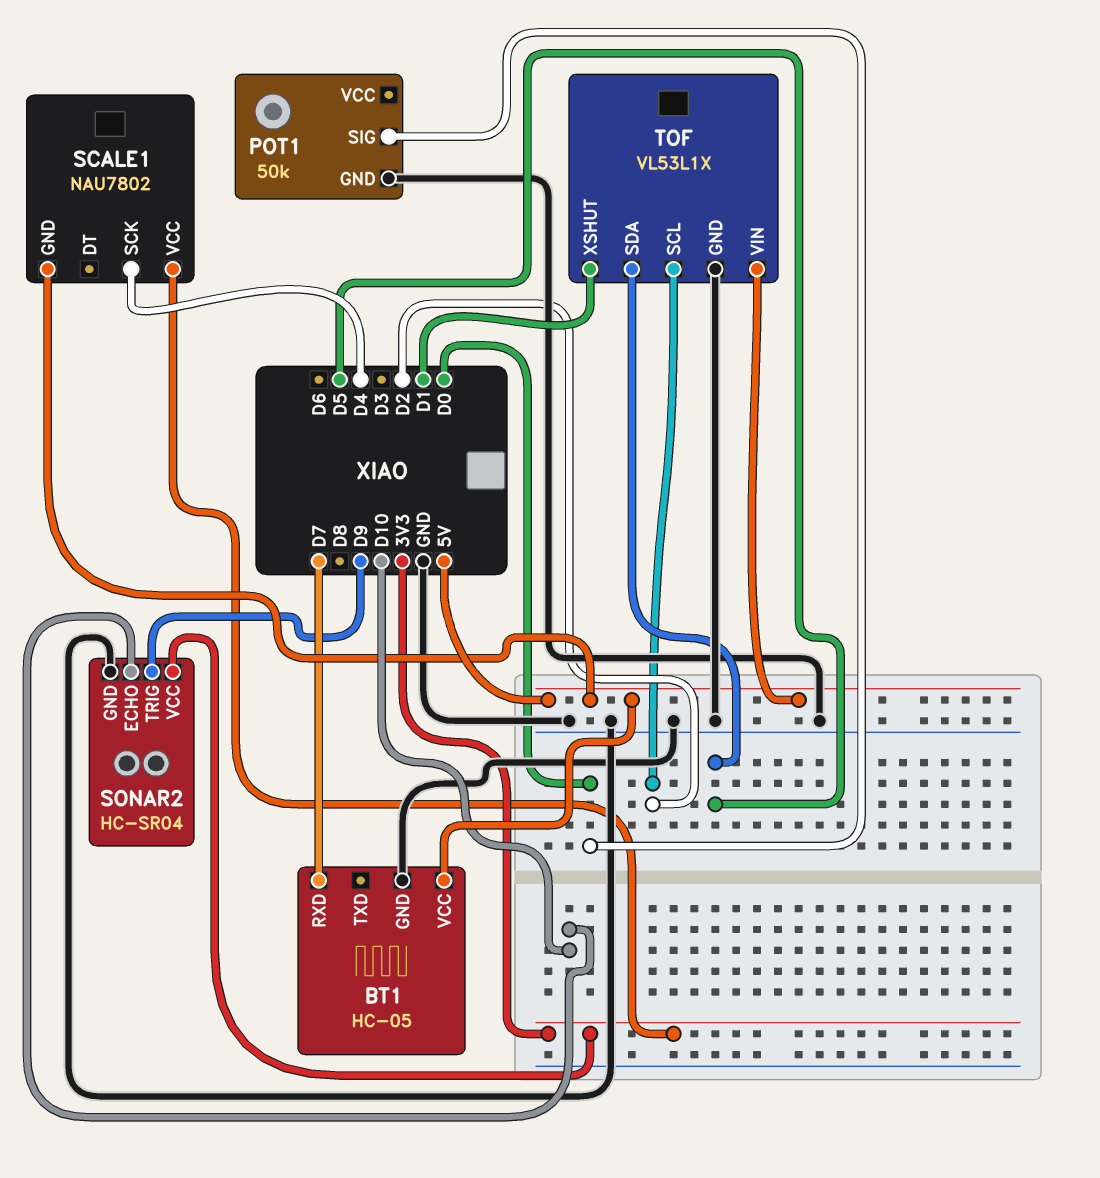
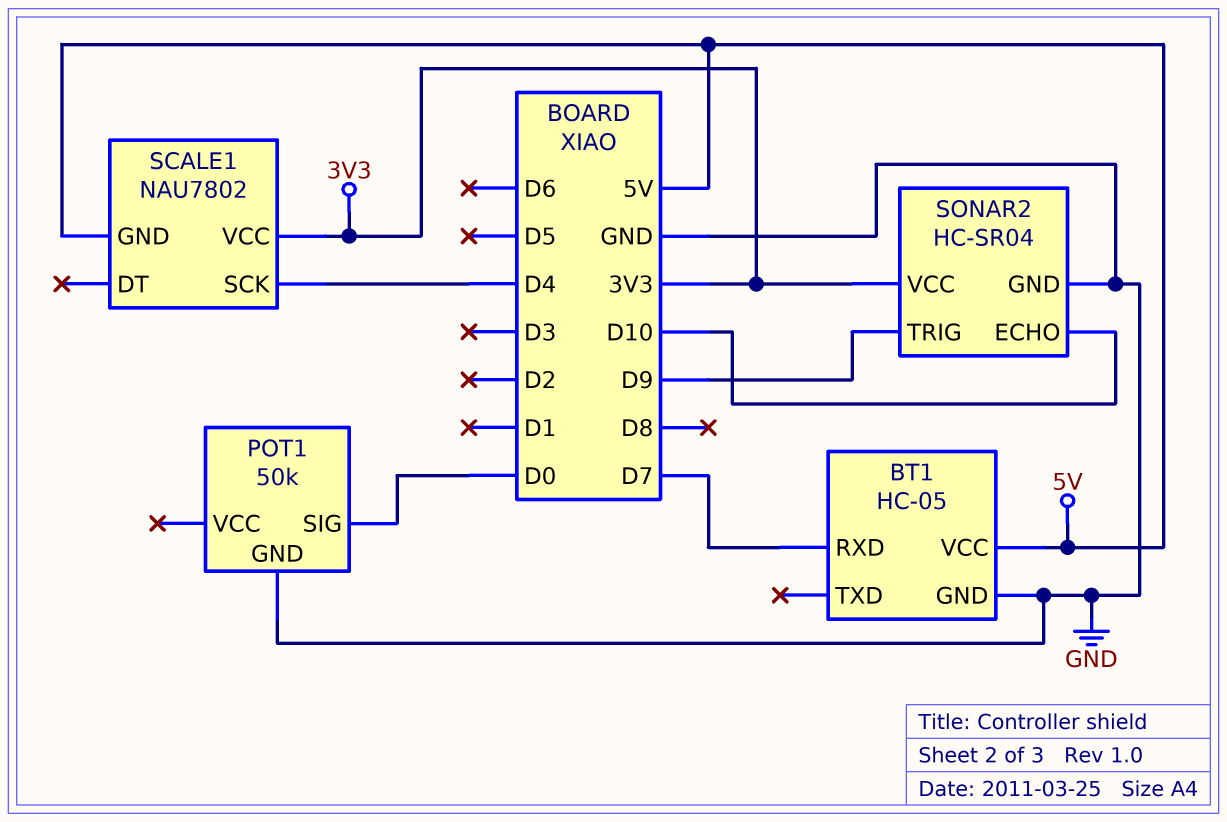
TOF: VL53L1X -> none
TOF pin GND: GND -> none
TOF pin SCL: D2 -> none
TOF pin SDA: D5 -> none
TOF pin VIN: 5V -> none
TOF pin XSHUT: D1 -> none

